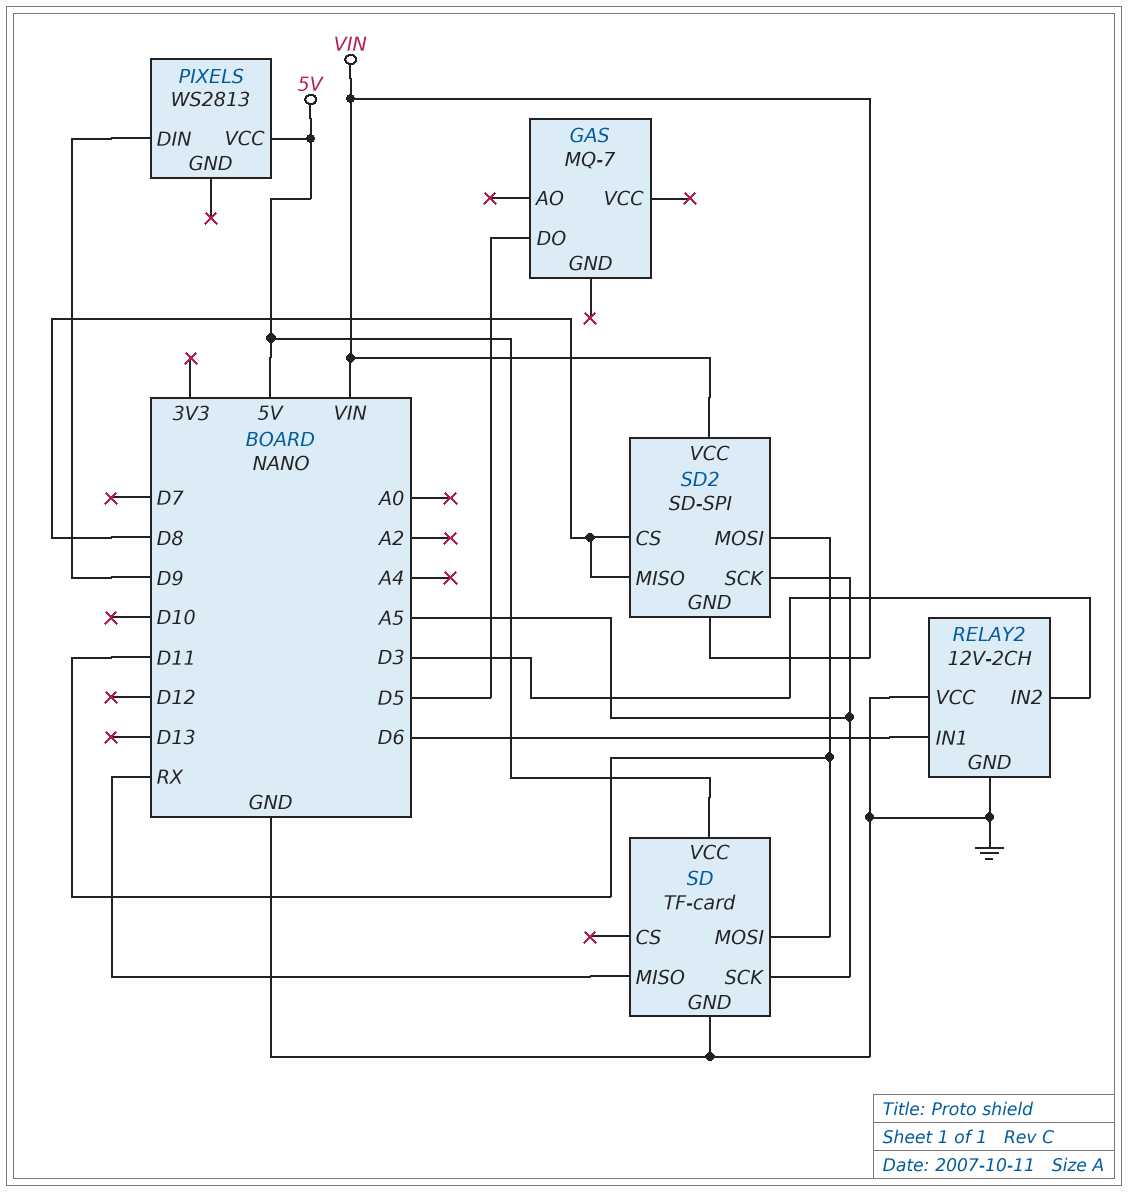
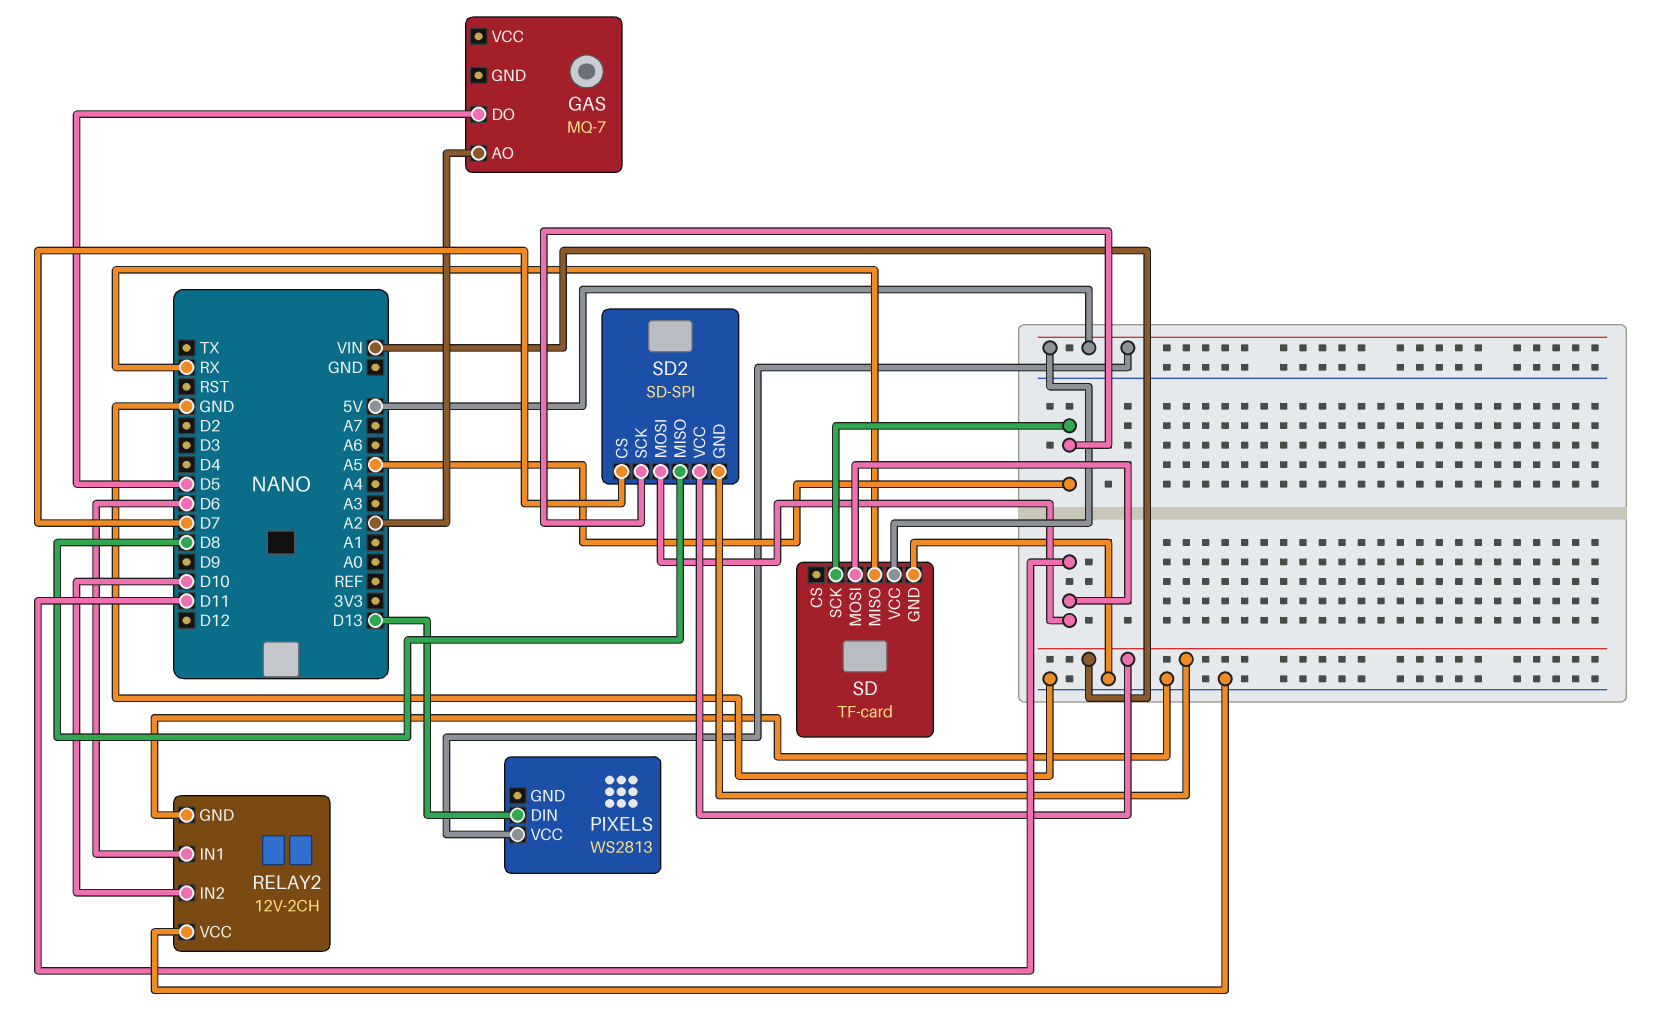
GAS pin AO: none -> A2
PIXELS pin DIN: D9 -> D13
RELAY2 pin IN2: D3 -> D10
SD2 pin CS: D8 -> D7

